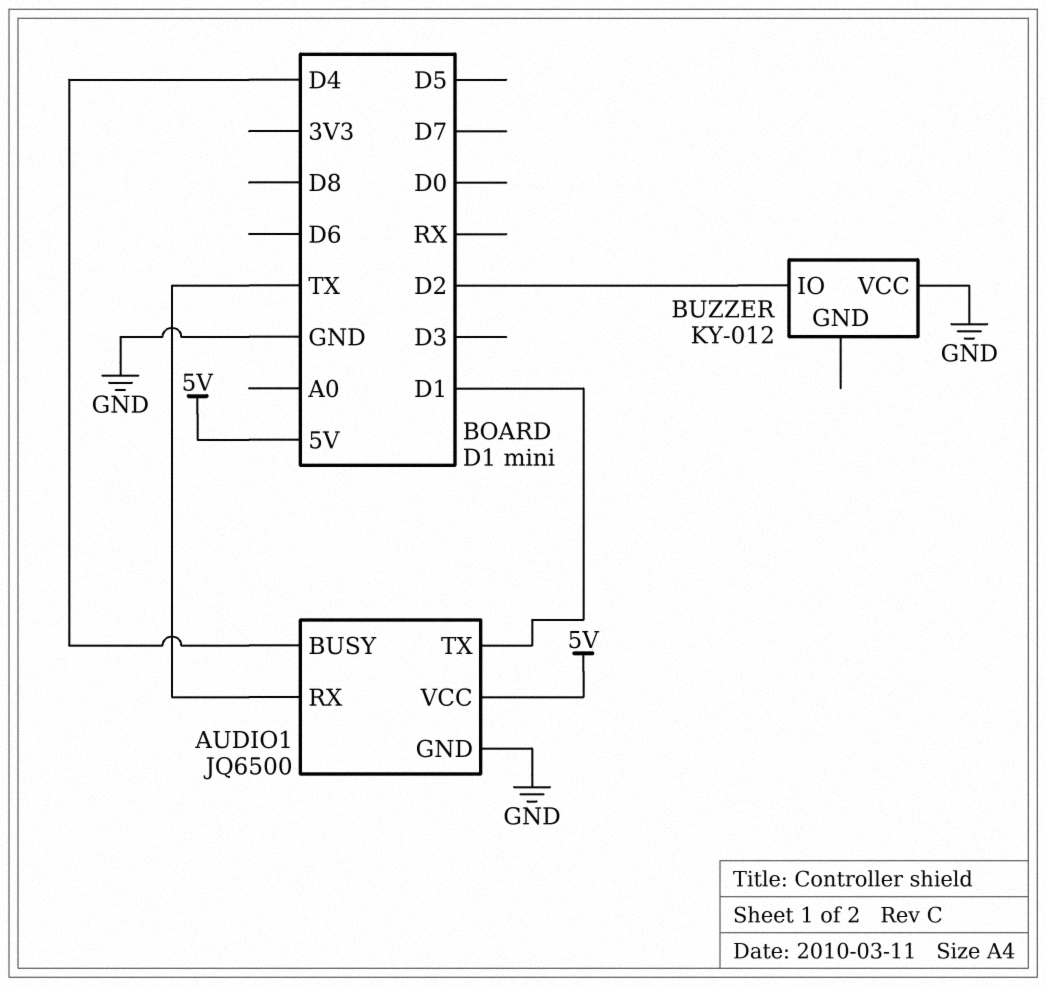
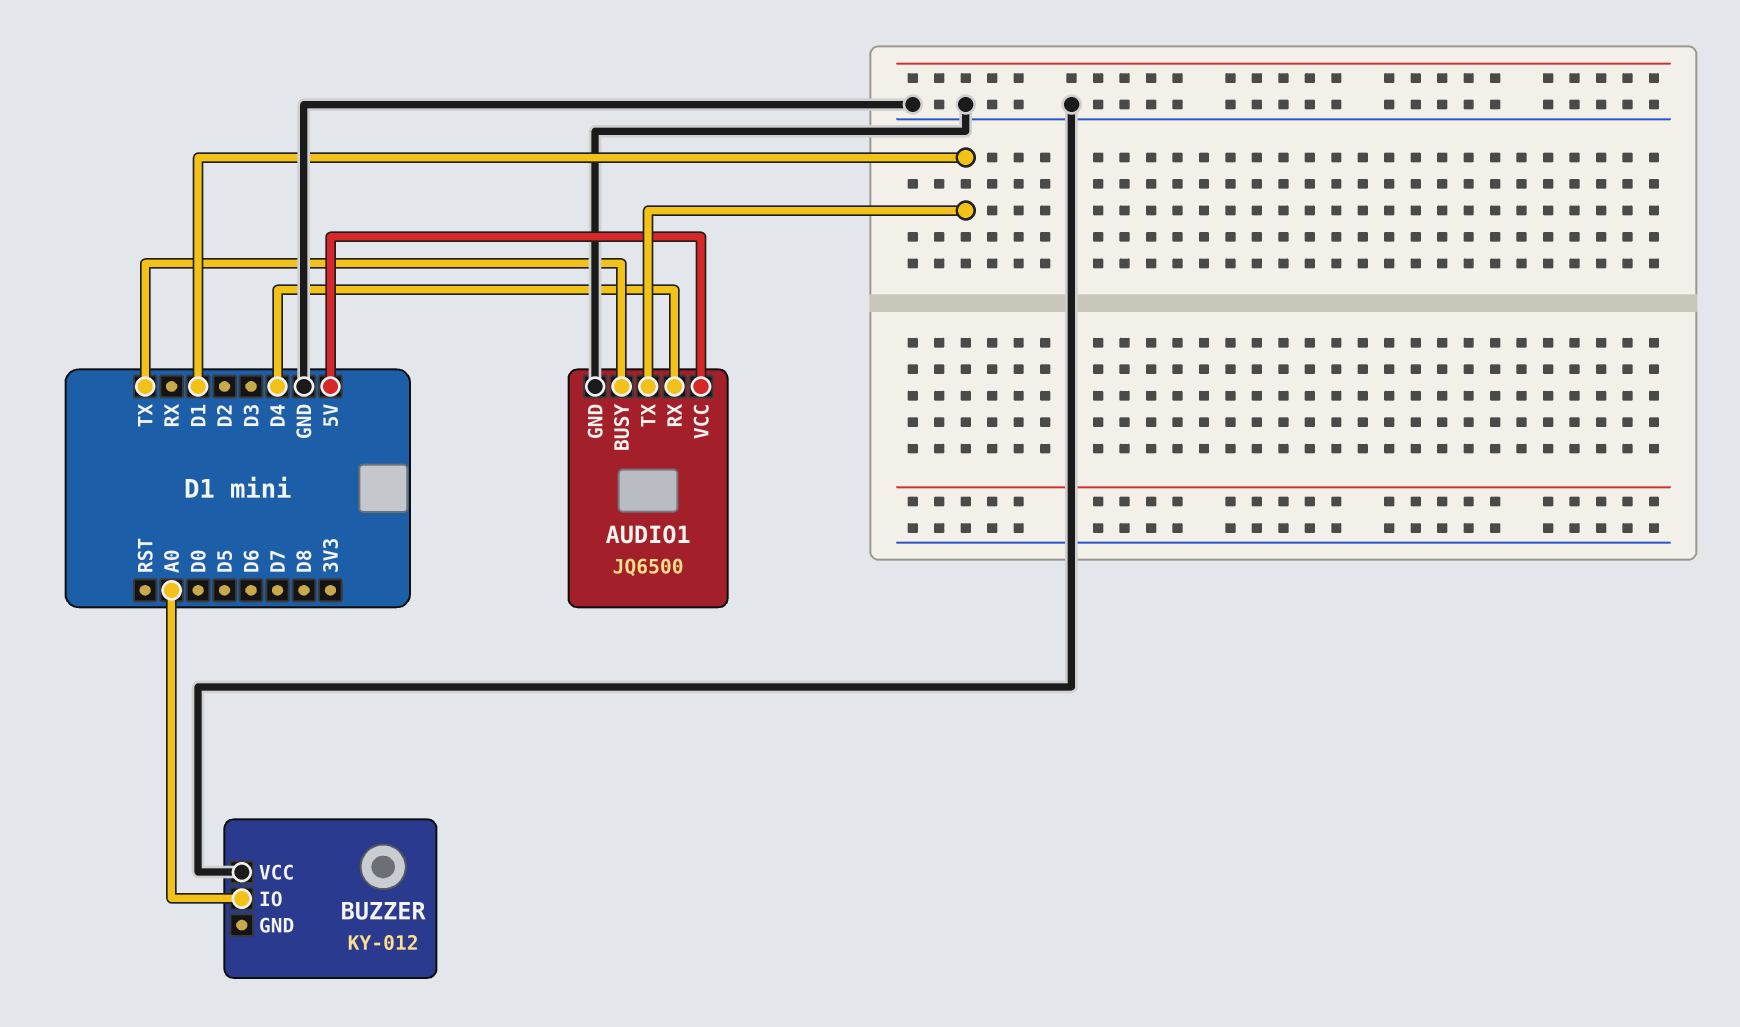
AUDIO1 pin BUSY: D4 -> TX
AUDIO1 pin RX: TX -> D4
BUZZER pin IO: D2 -> A0

